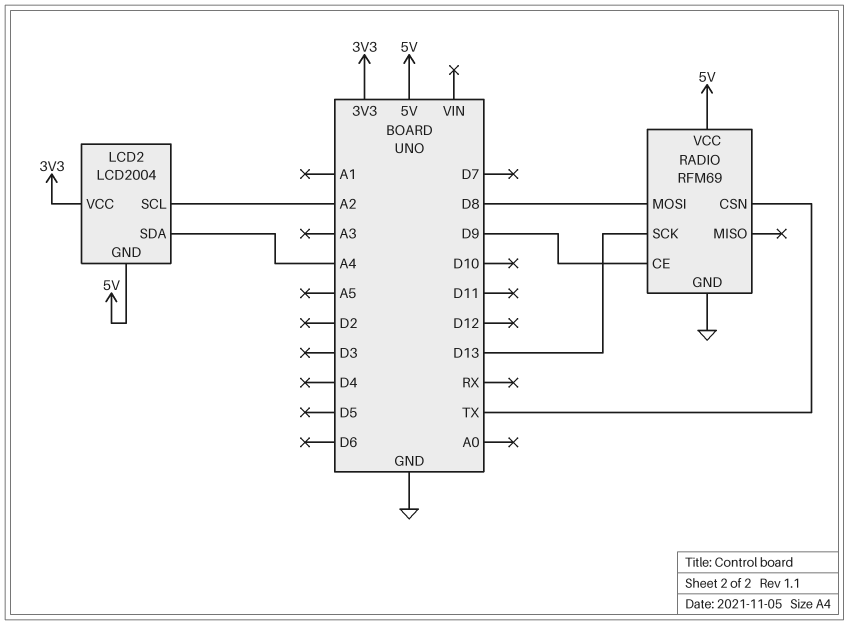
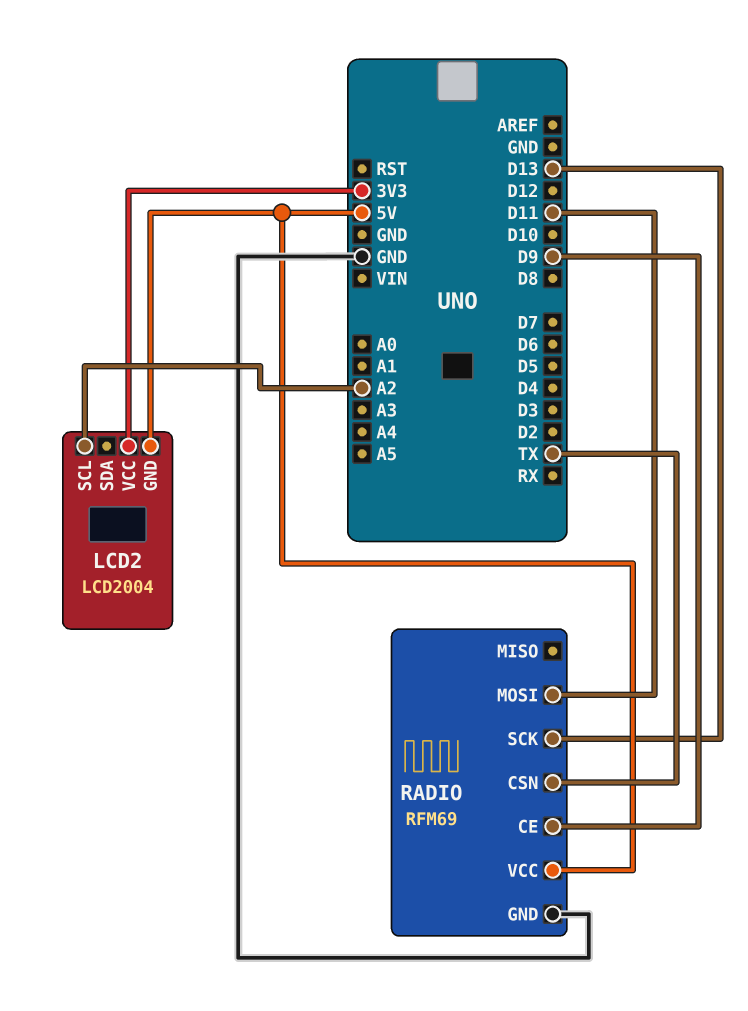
LCD2 pin SDA: A4 -> none
RADIO pin MOSI: D8 -> D11

